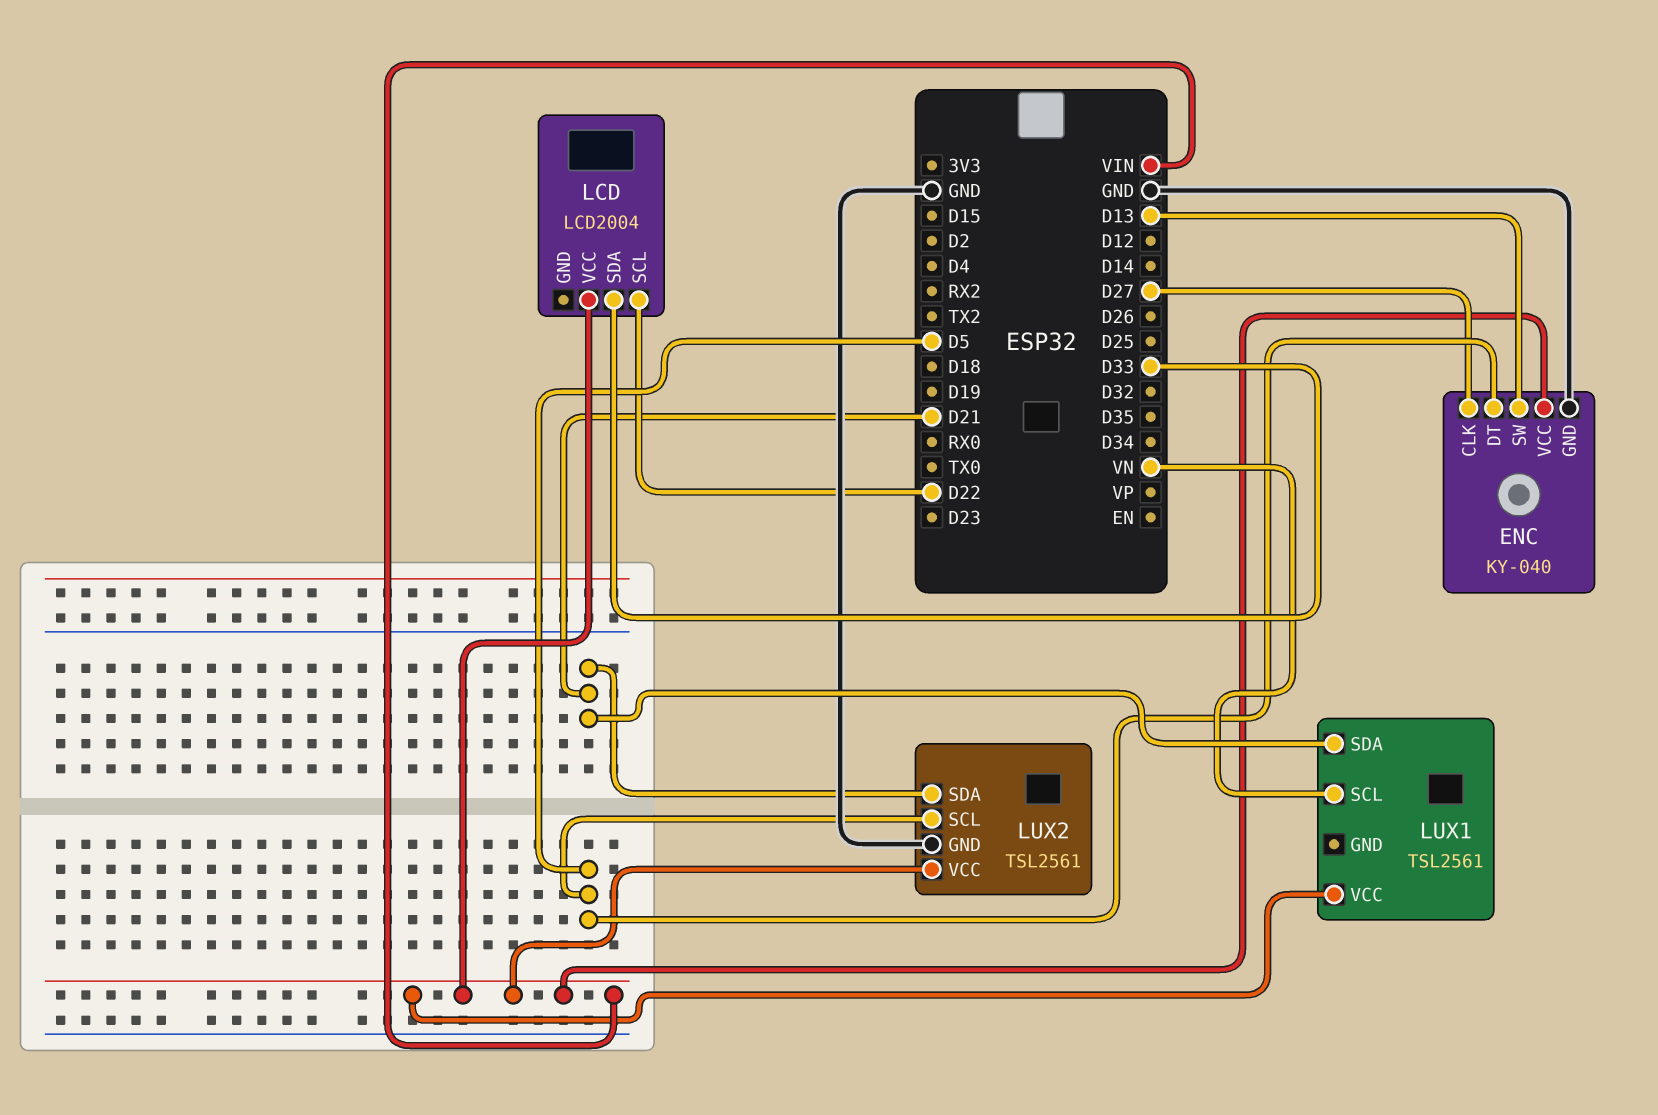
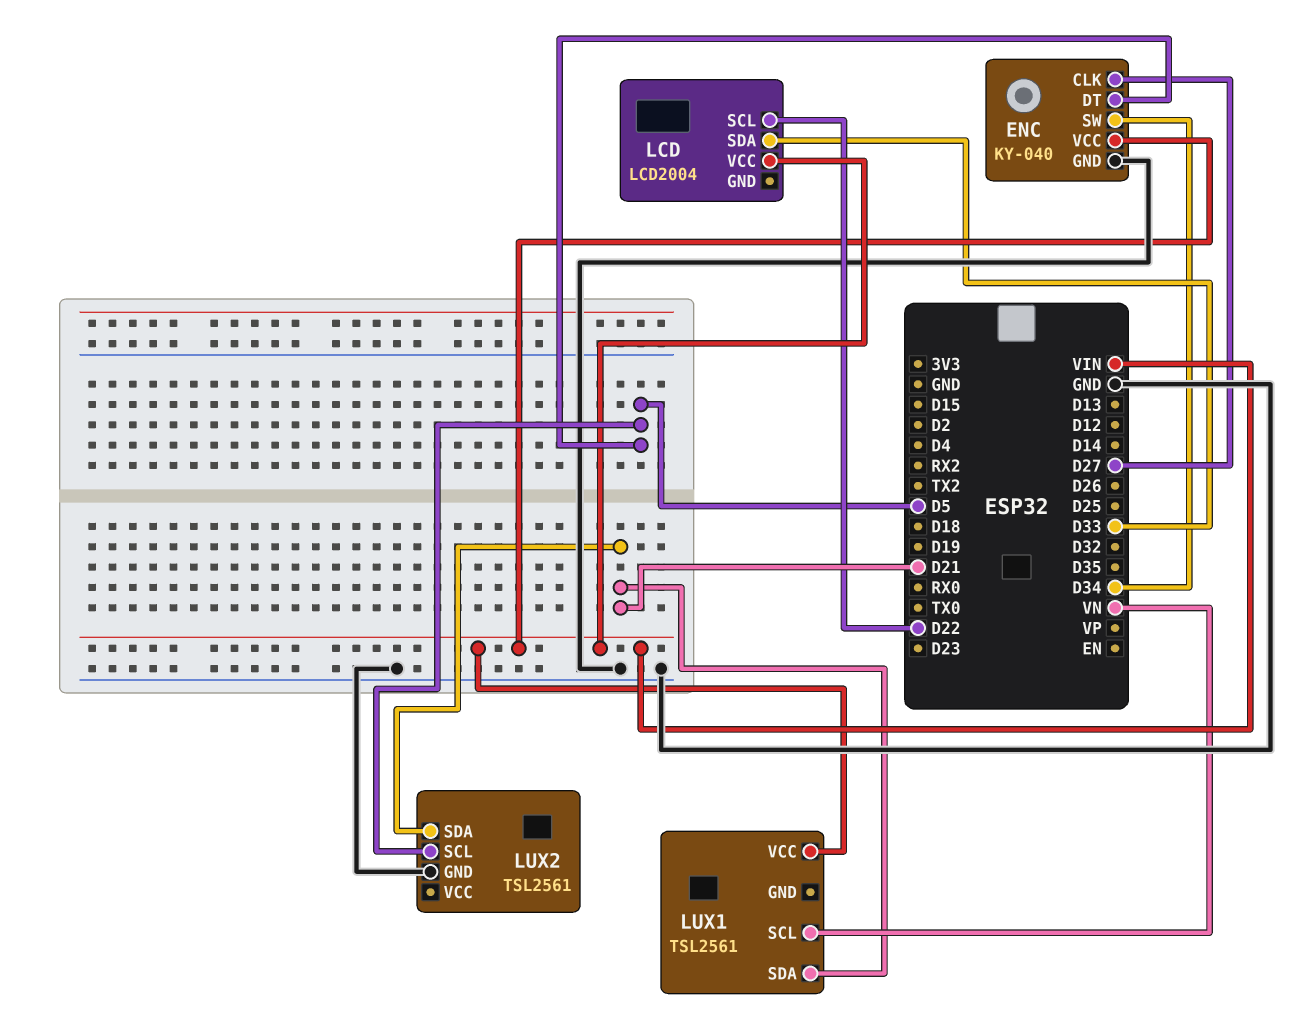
ENC pin SW: D13 -> D34
LUX2 pin VCC: VIN -> none

